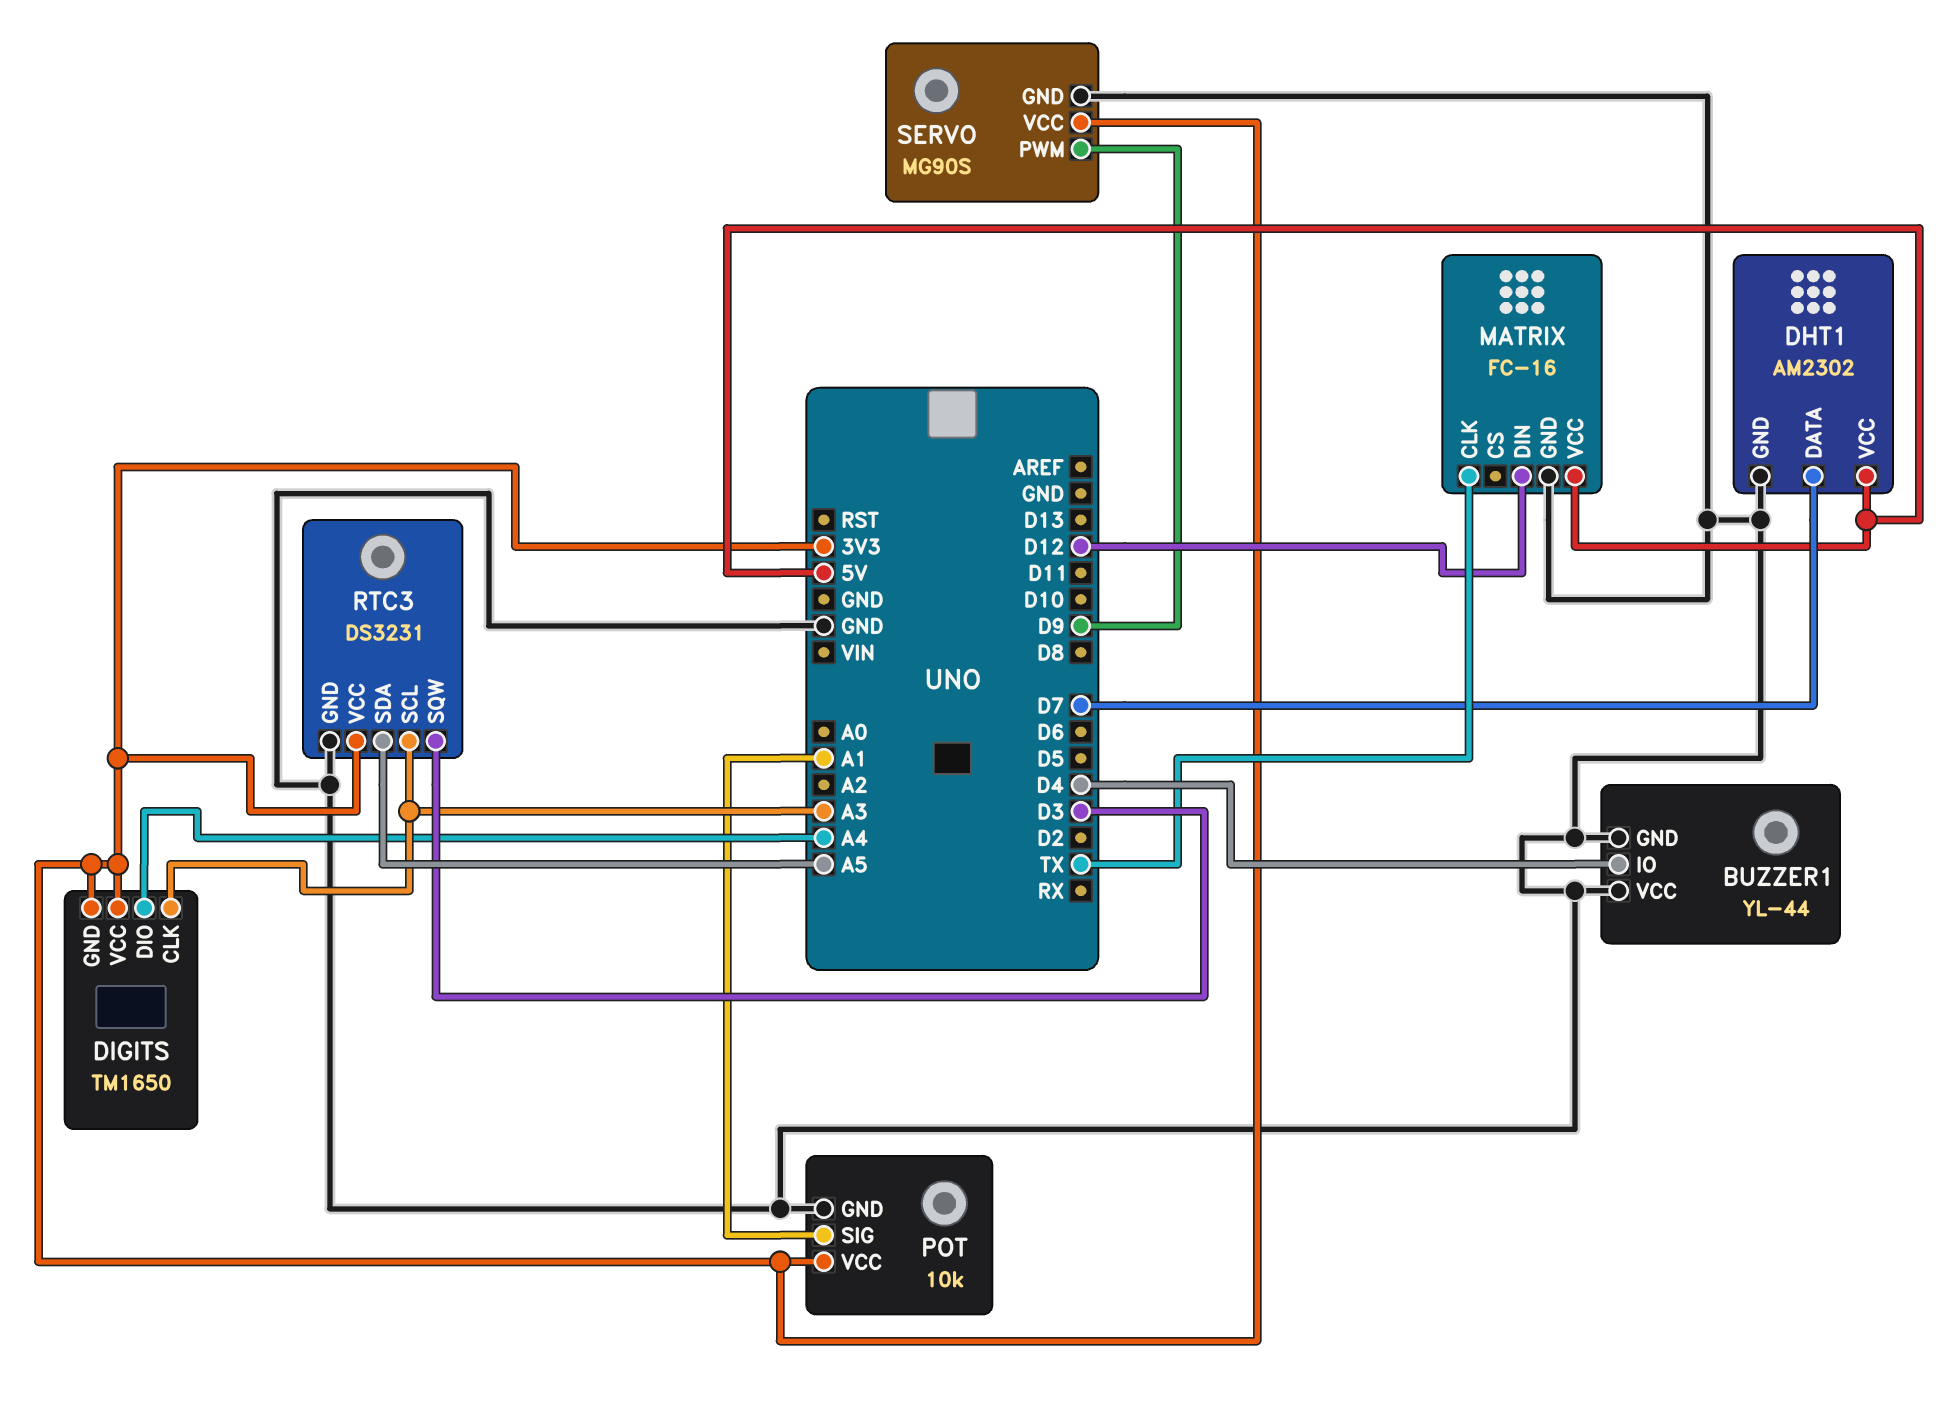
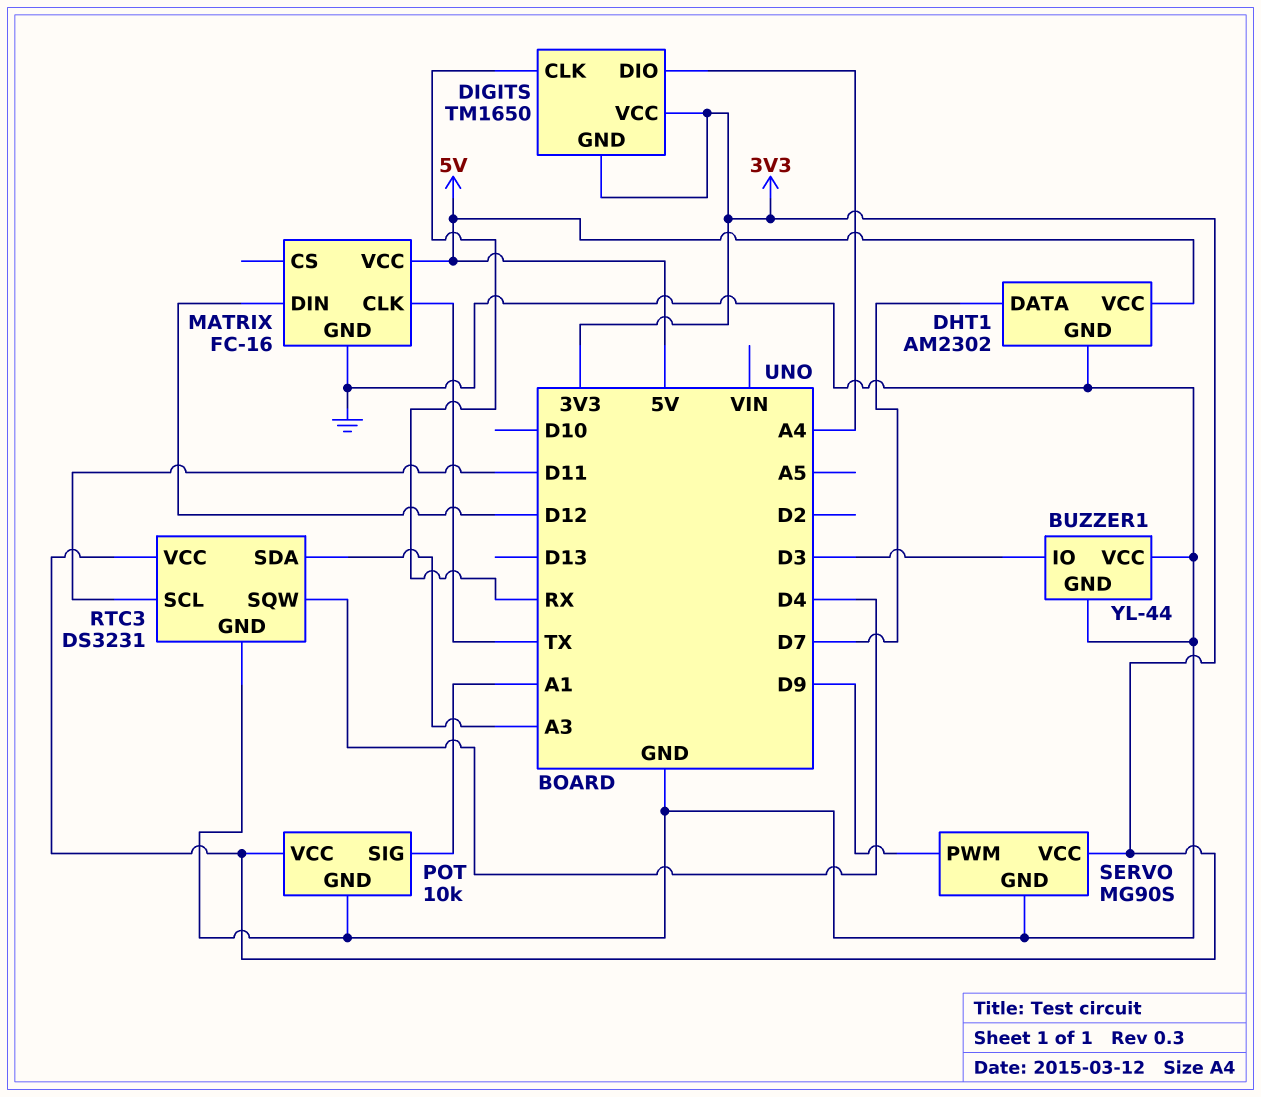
BUZZER1 pin IO: D4 -> D3
DIGITS pin CLK: A3 -> RX
RTC3 pin SCL: A3 -> D11
RTC3 pin SDA: A5 -> A3
RTC3 pin SQW: D3 -> D4

